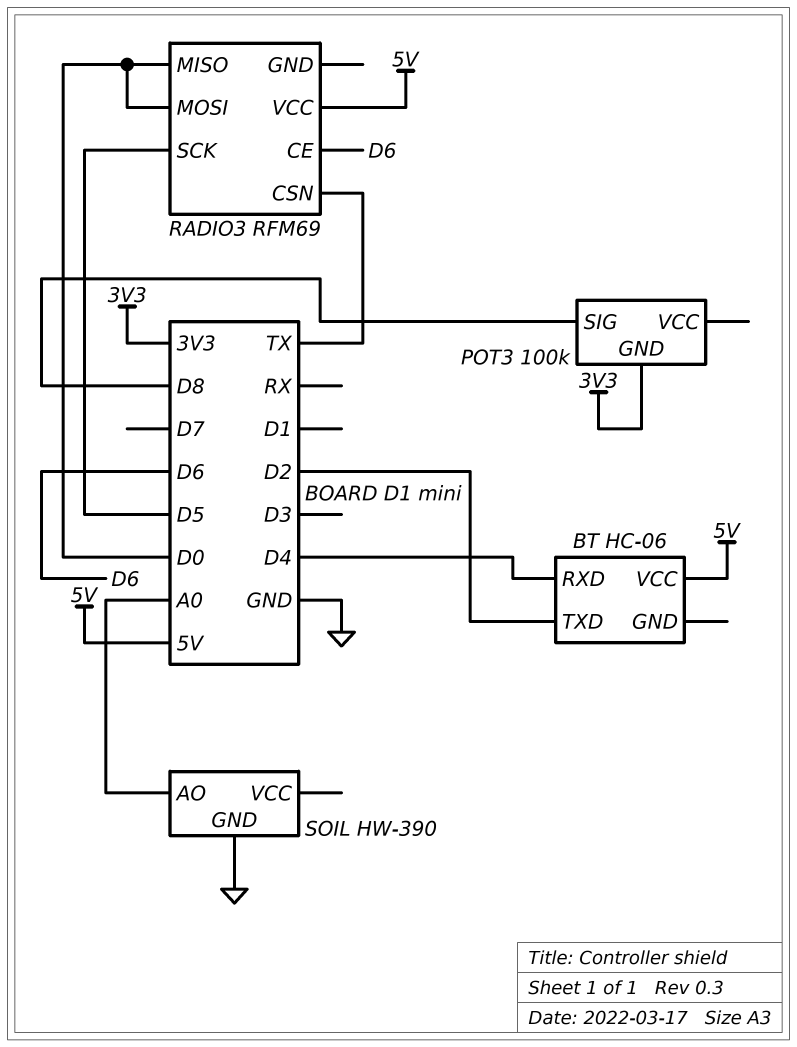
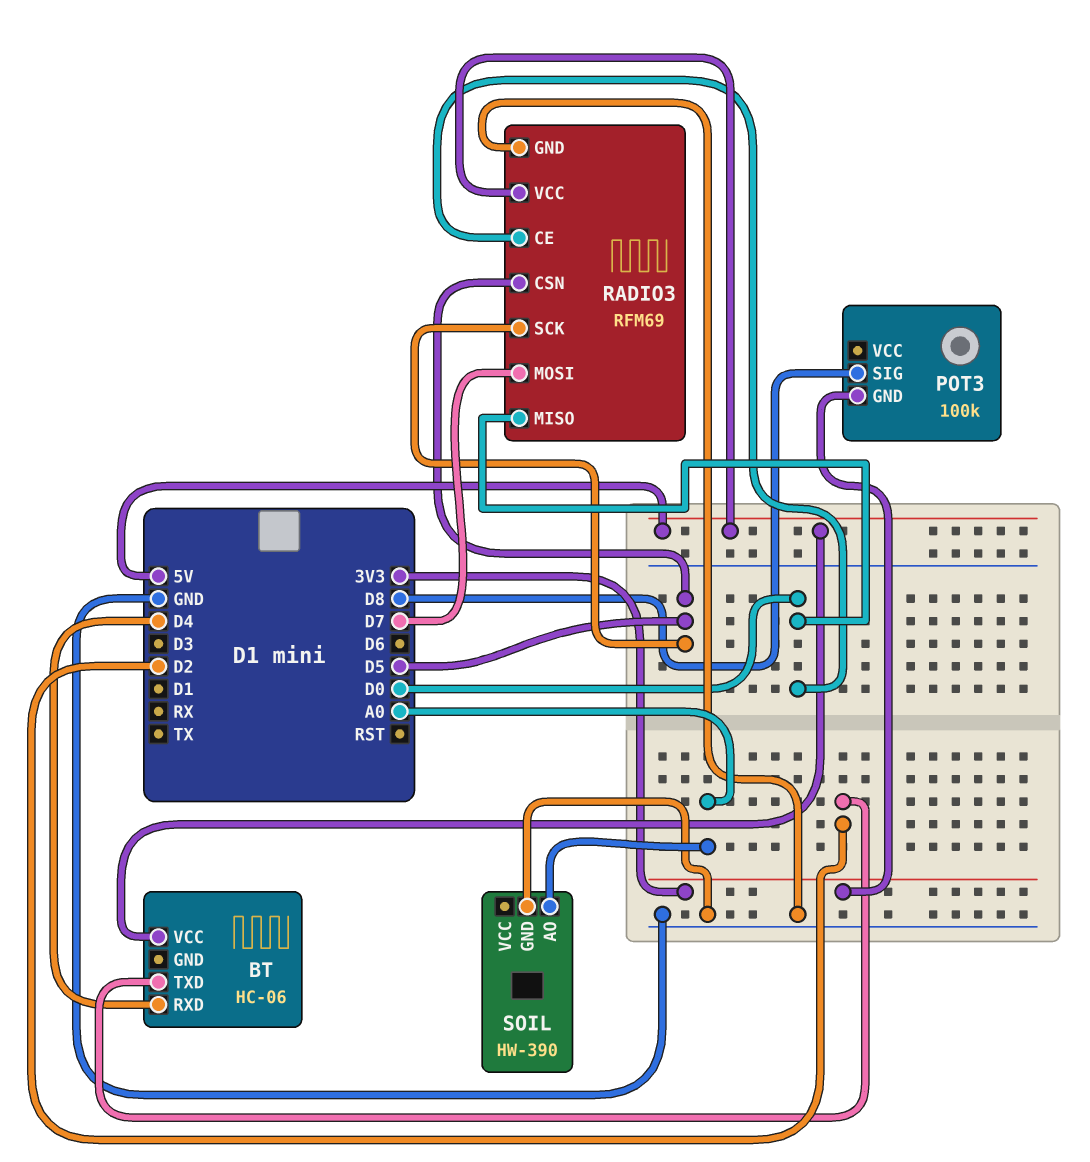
RADIO3 pin CE: D6 -> D0
RADIO3 pin CSN: TX -> D5
RADIO3 pin GND: none -> GND
RADIO3 pin MOSI: D0 -> D7

